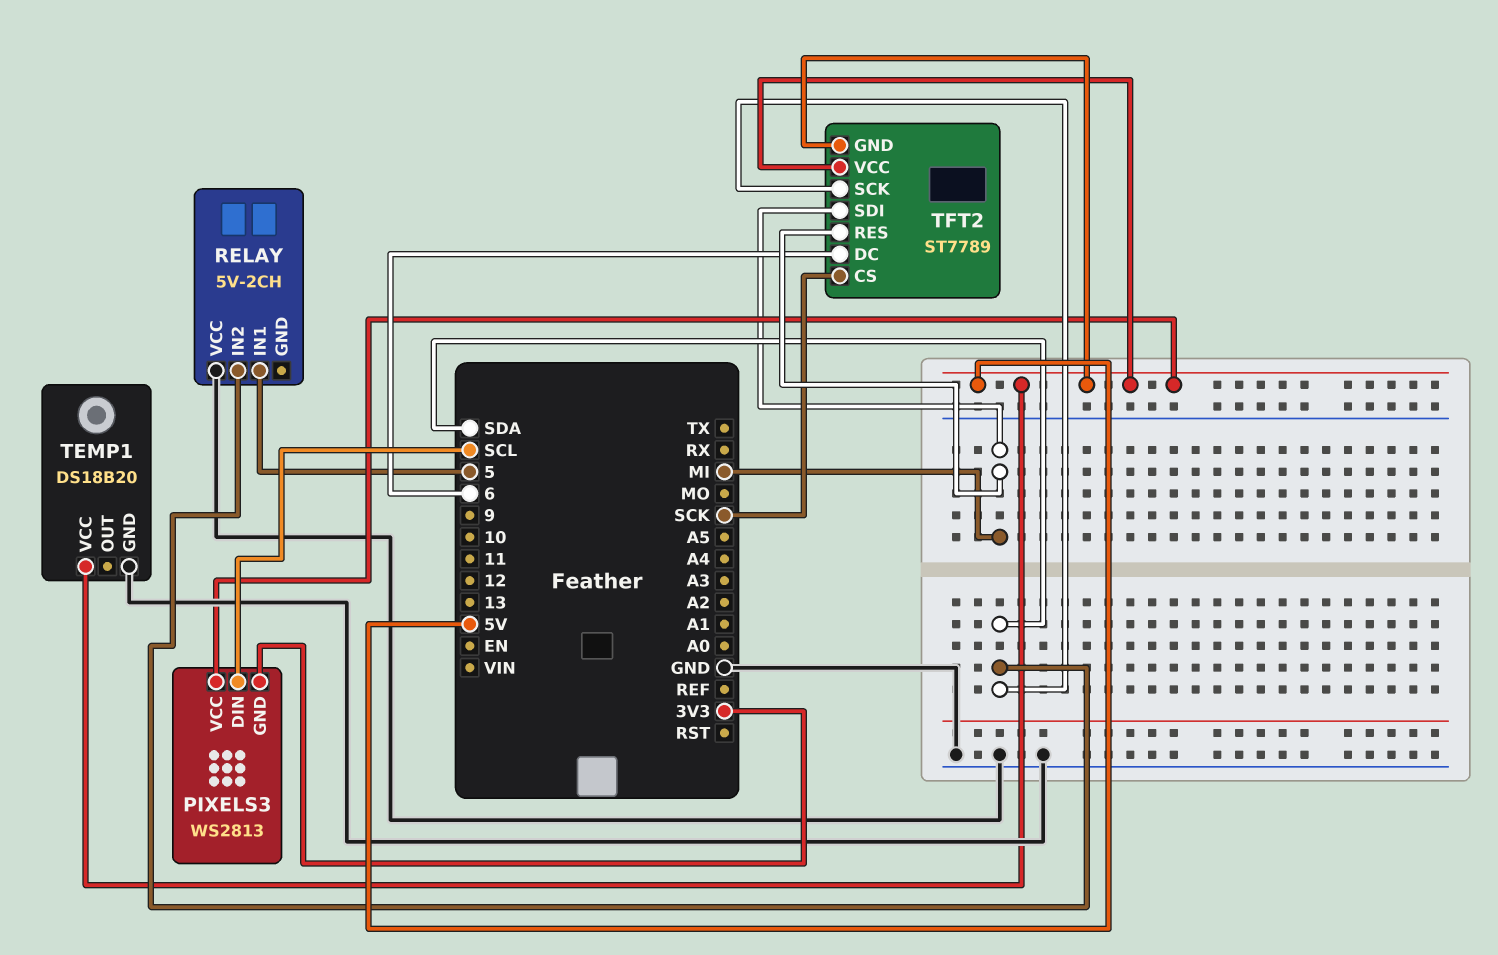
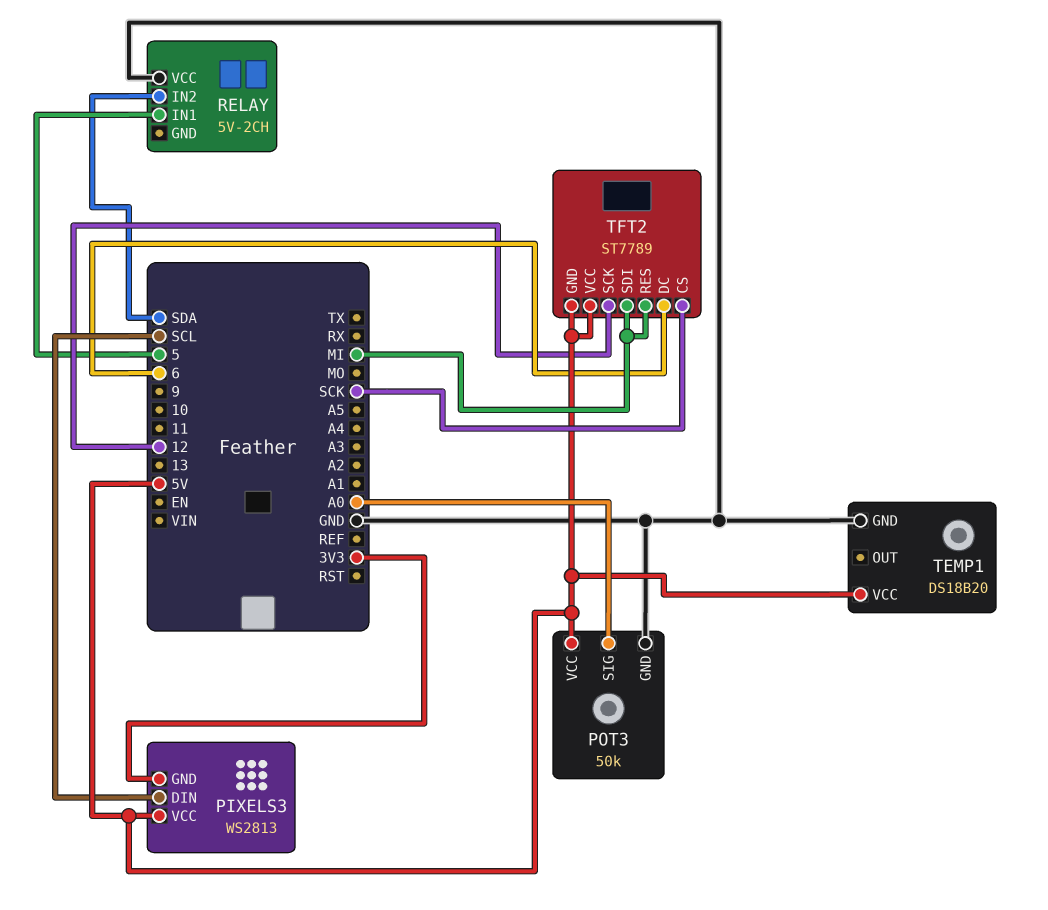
POT3: none -> 50k
POT3 pin GND: none -> GND
POT3 pin SIG: none -> A0
POT3 pin VCC: none -> 5V
TFT2 pin SCK: SDA -> 12

